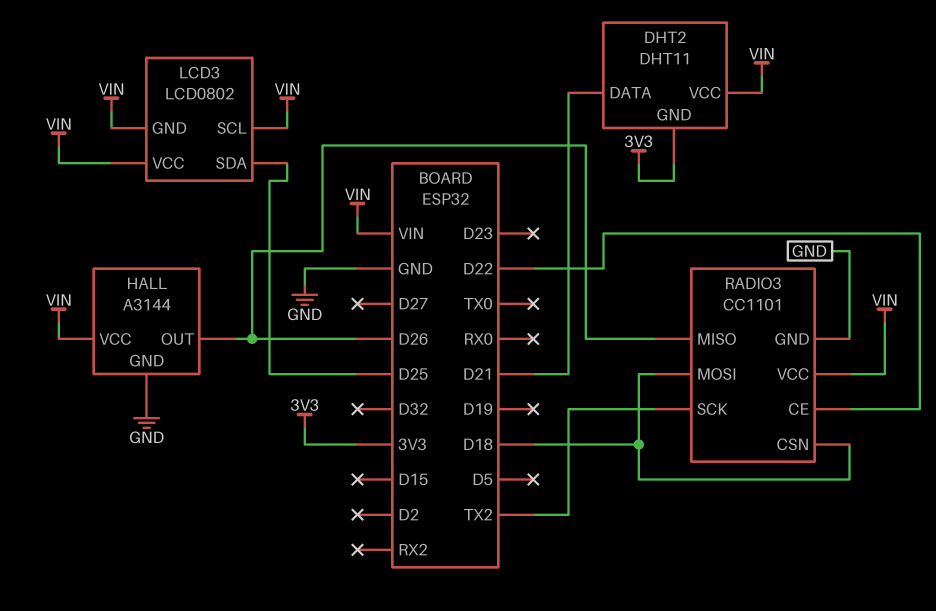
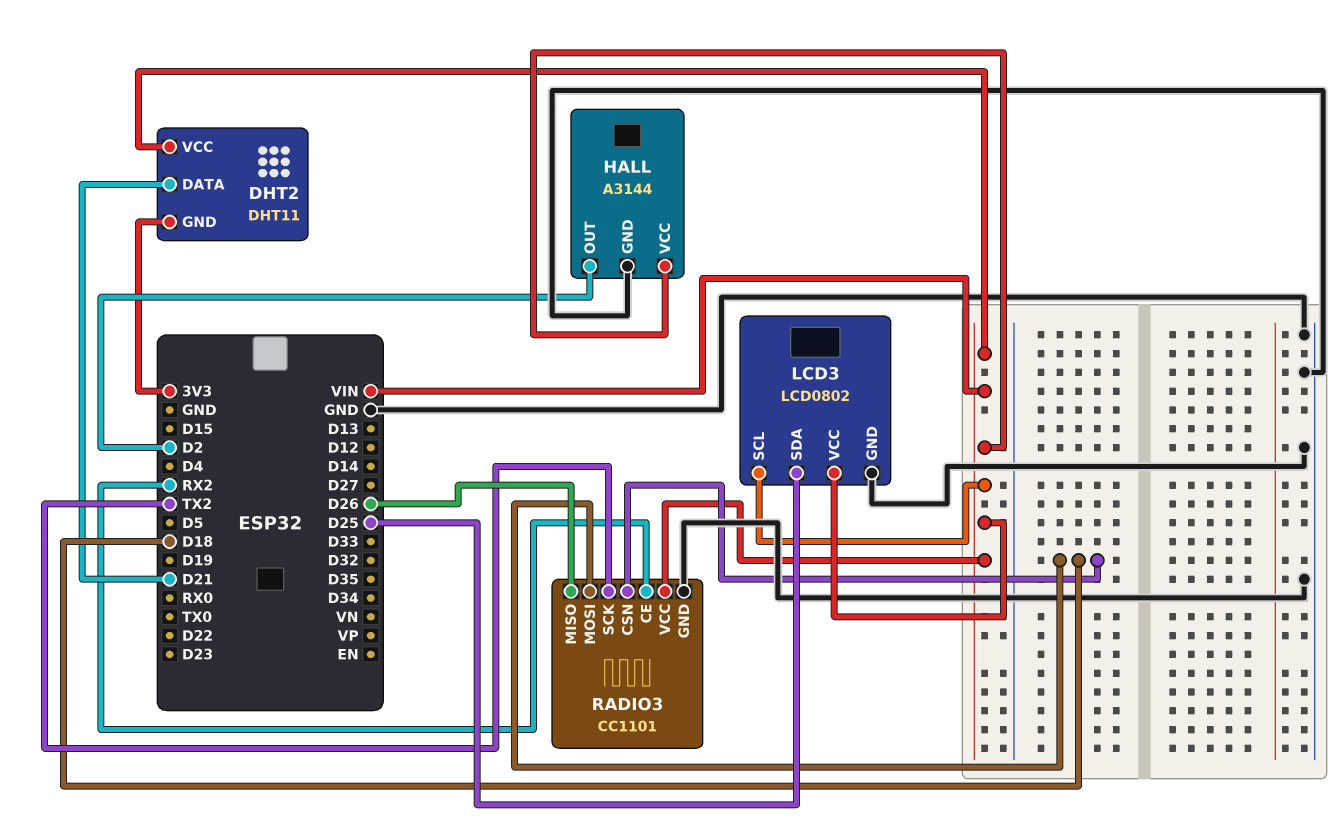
HALL pin OUT: D26 -> D2
LCD3 pin GND: VIN -> GND
RADIO3 pin CE: D22 -> RX2

